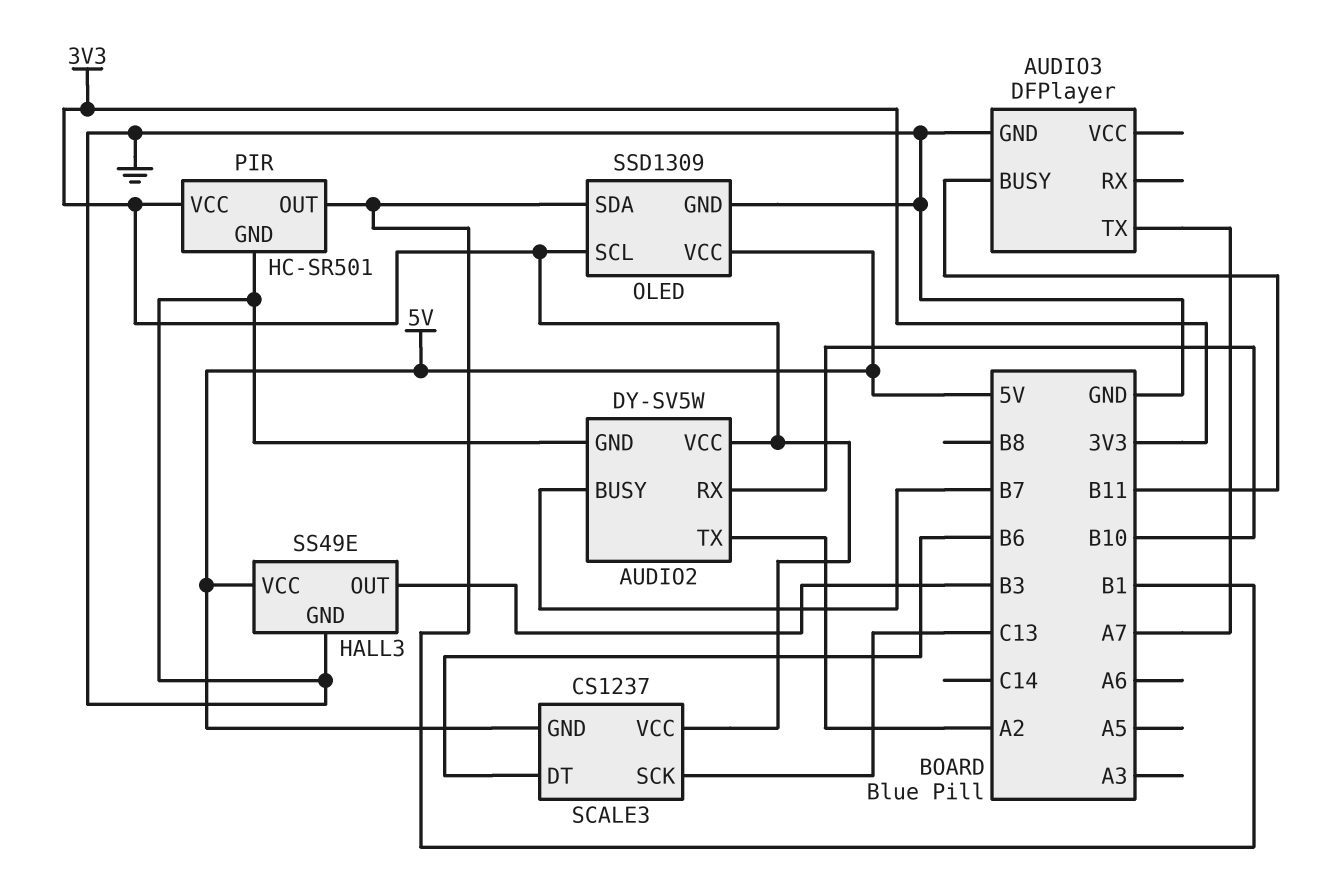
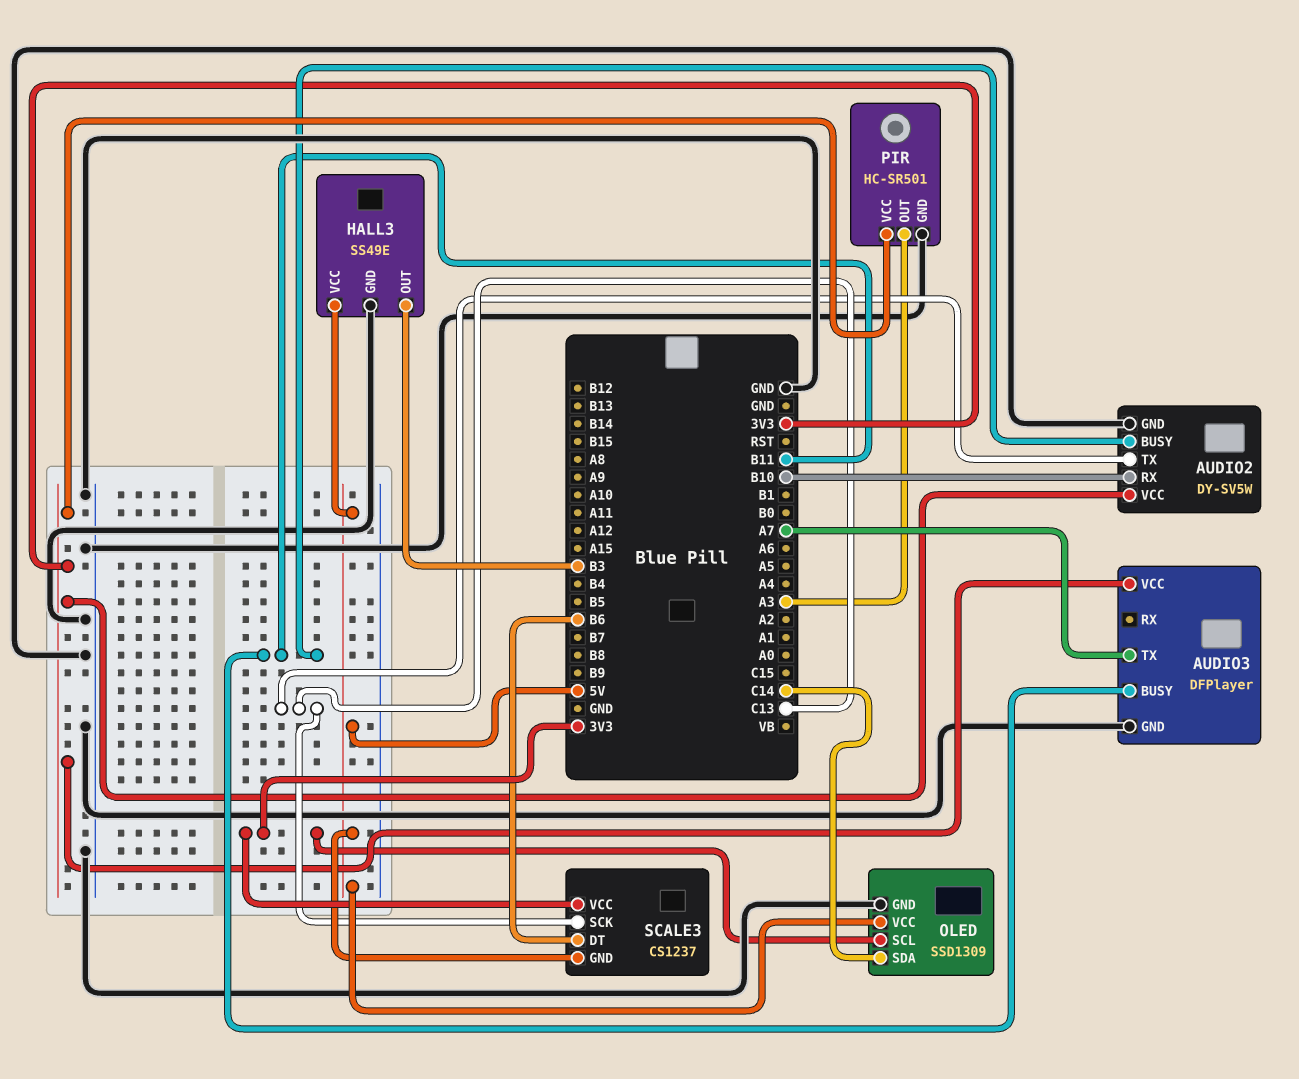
AUDIO2 pin BUSY: B7 -> B11
AUDIO2 pin TX: A2 -> C13
AUDIO3 pin VCC: none -> 3V3
OLED pin SDA: B1 -> C14
PIR pin OUT: B1 -> A3

